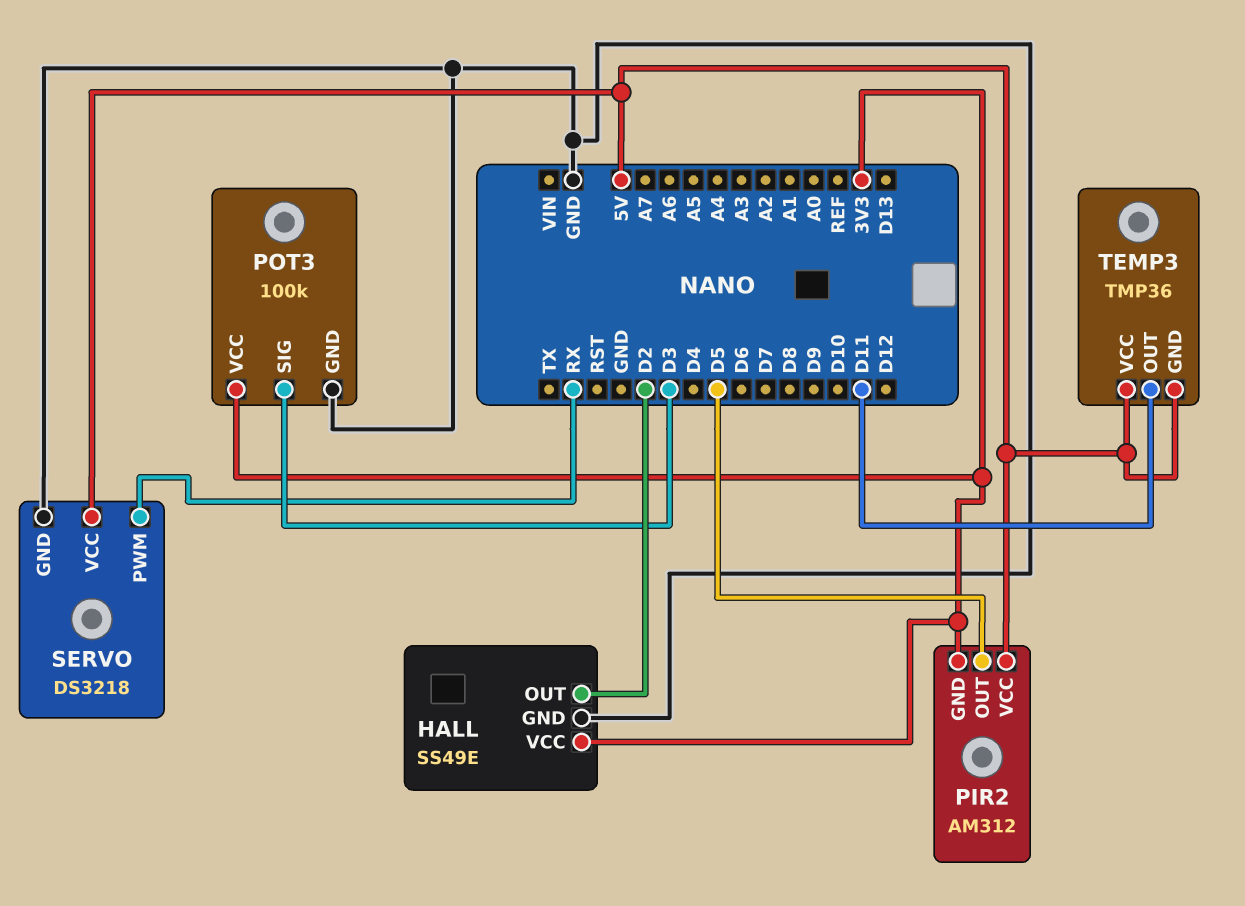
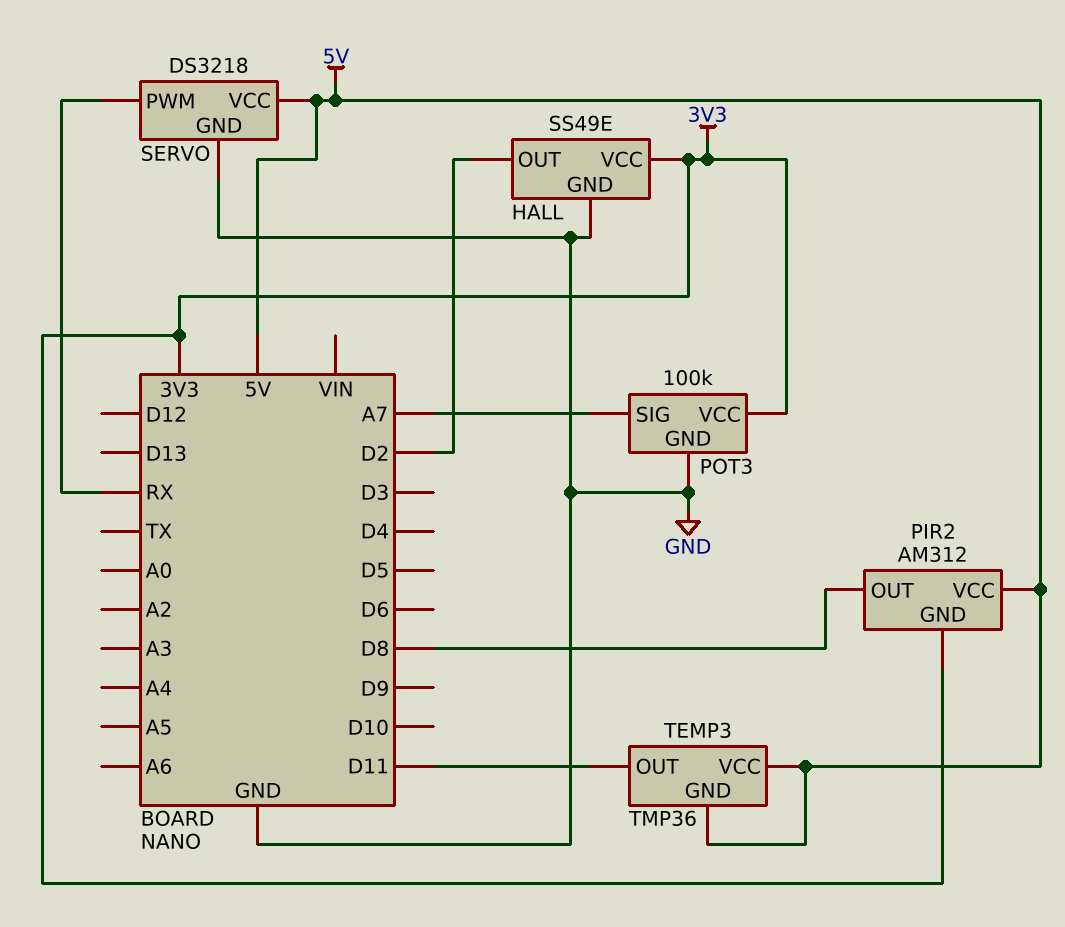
PIR2 pin OUT: D5 -> D8
POT3 pin SIG: D3 -> A7

